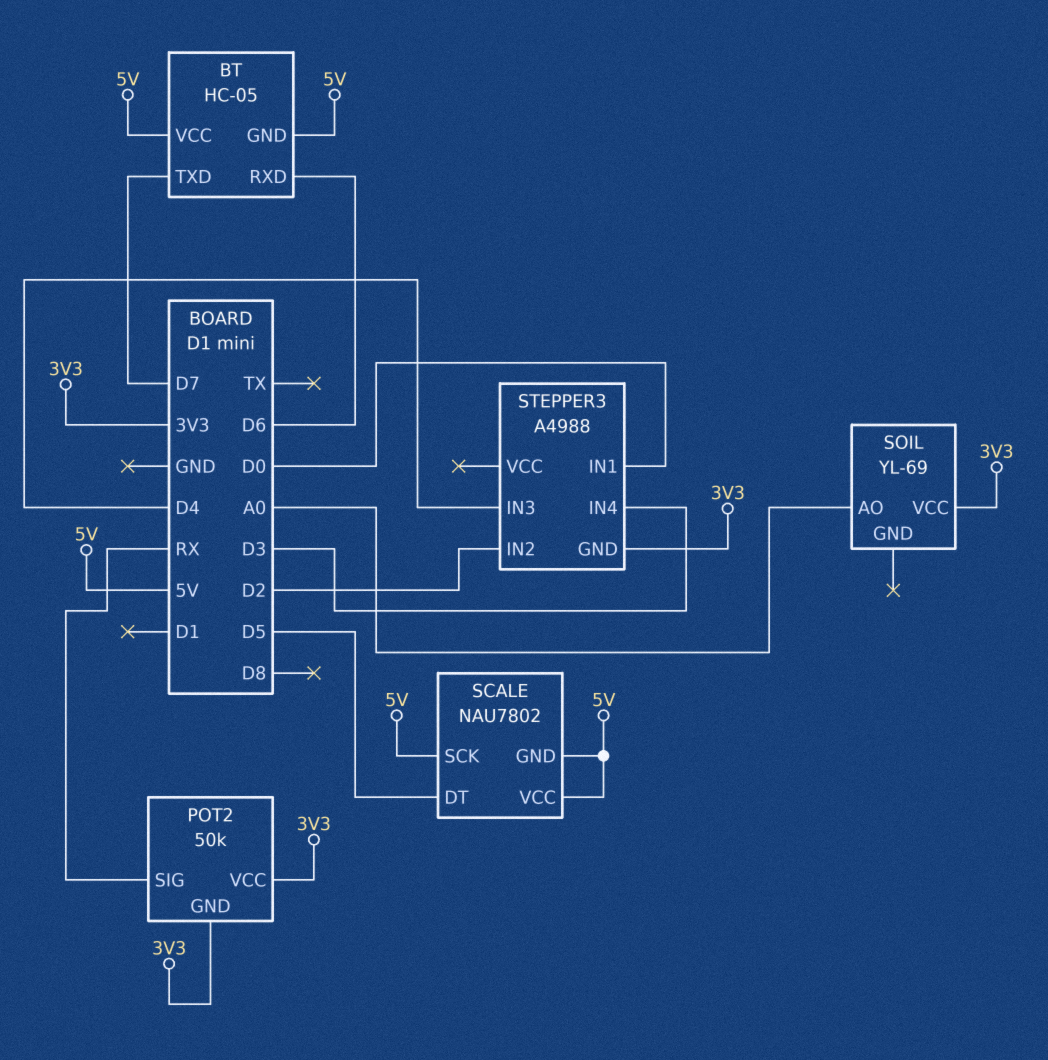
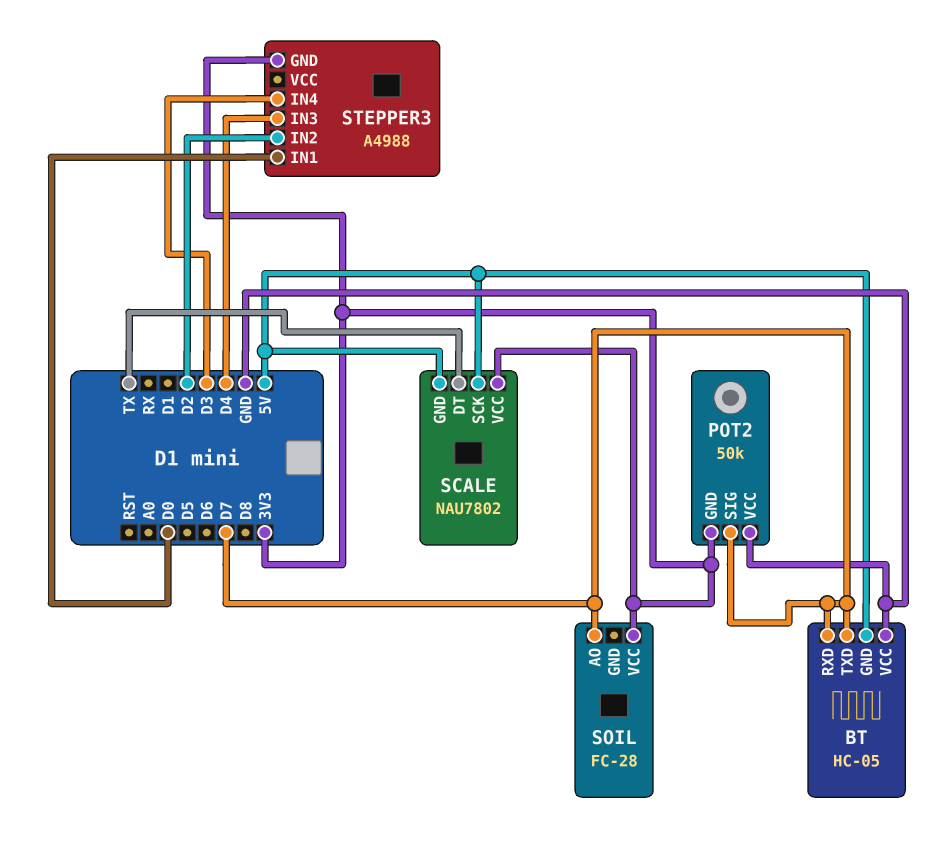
BT pin RXD: D6 -> D7
BT pin VCC: 5V -> GND
POT2 pin SIG: RX -> D7
POT2 pin VCC: 3V3 -> GND
SCALE pin DT: D5 -> TX
SCALE pin VCC: 5V -> 3V3
SOIL: YL-69 -> FC-28
SOIL pin AO: A0 -> D7

